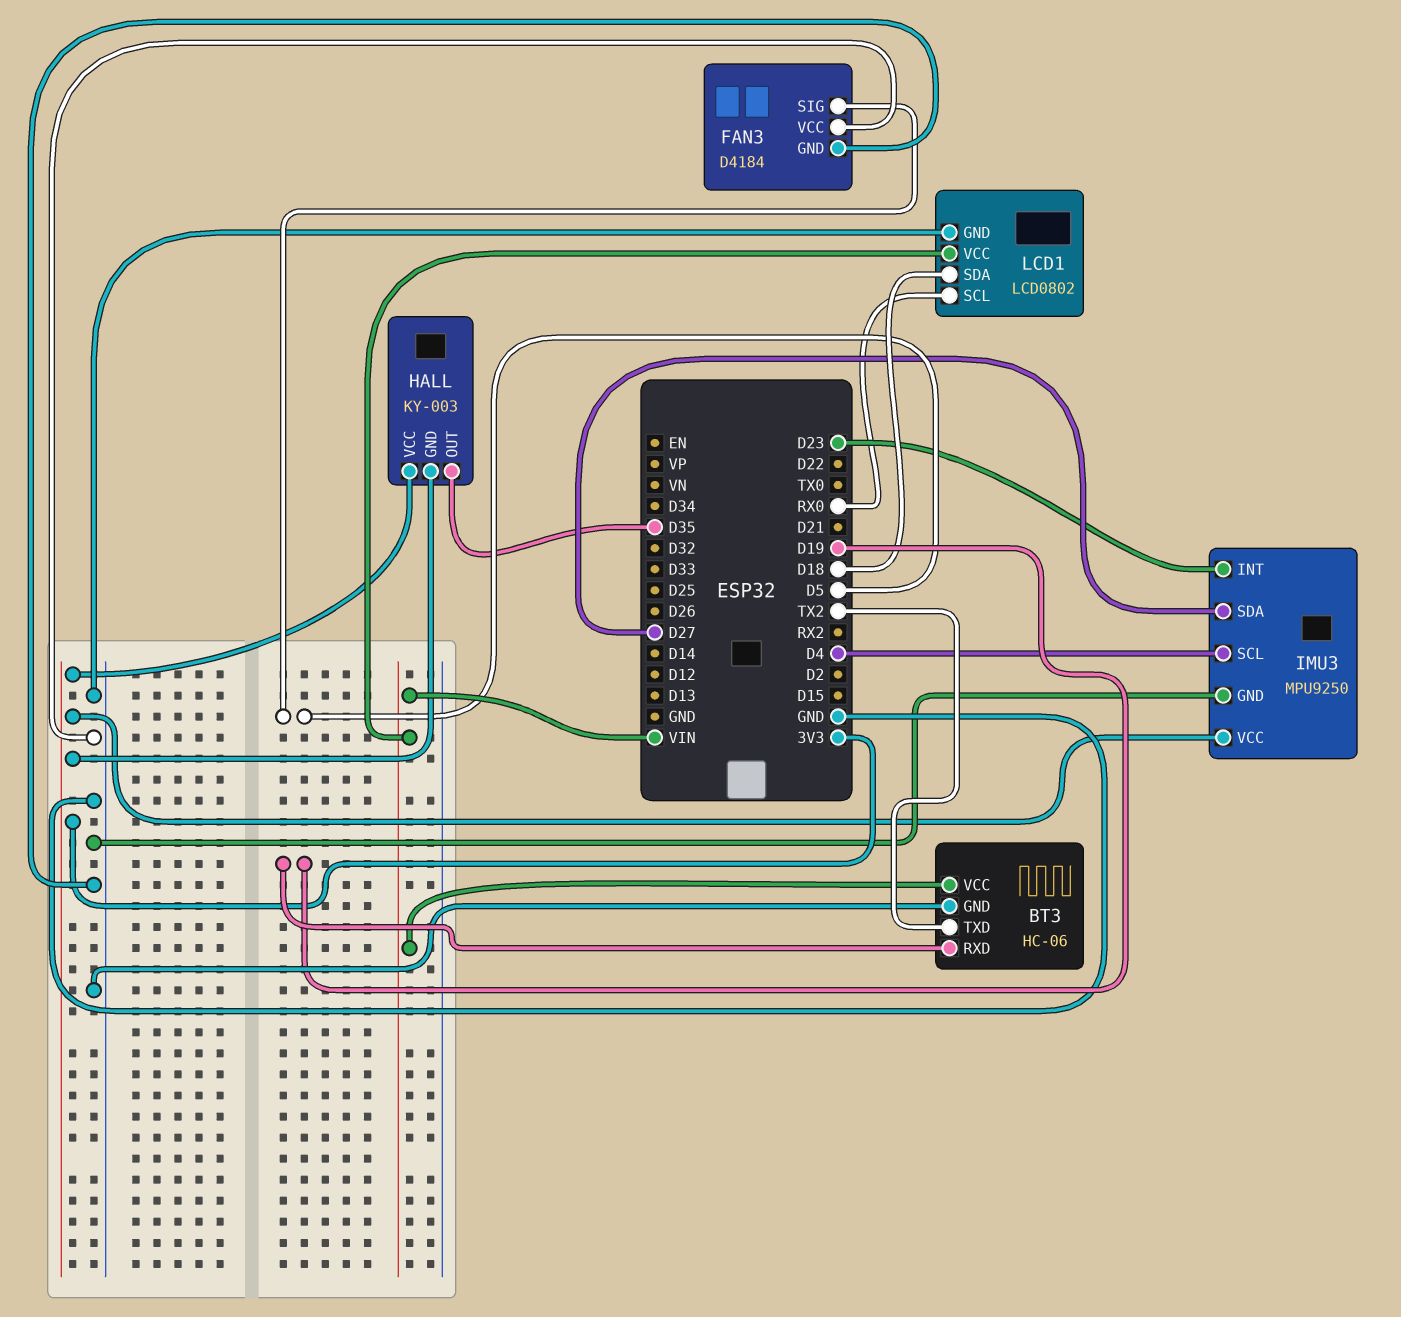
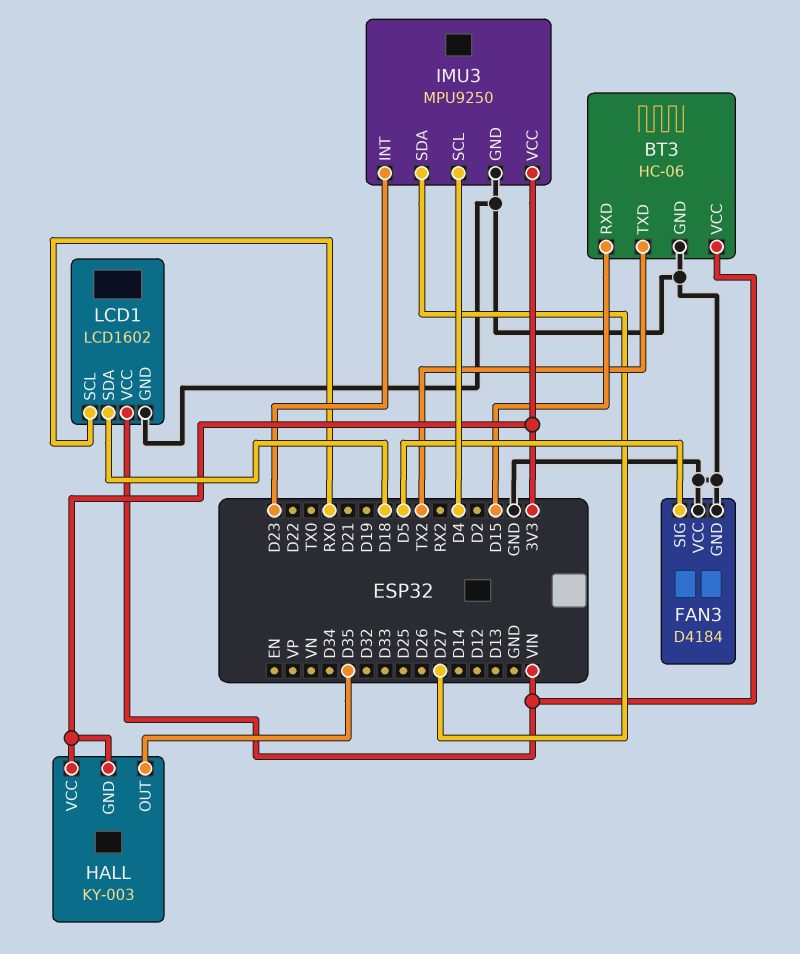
BT3 pin RXD: D19 -> D15
LCD1: LCD0802 -> LCD1602

